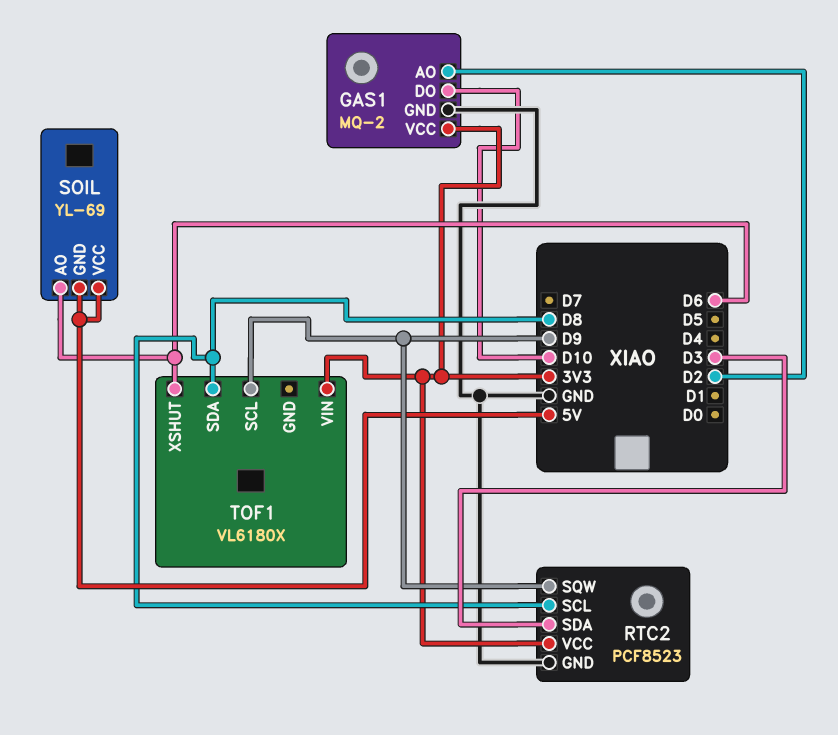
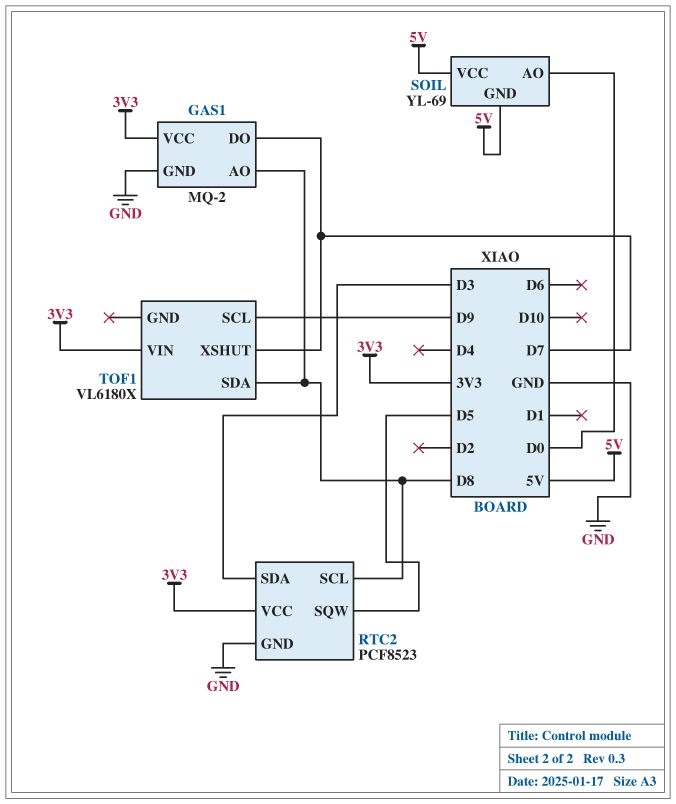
GAS1 pin AO: D2 -> D8
GAS1 pin DO: D10 -> D7
RTC2 pin SQW: D9 -> D5
SOIL pin AO: D6 -> D0
TOF1 pin XSHUT: D6 -> D7

